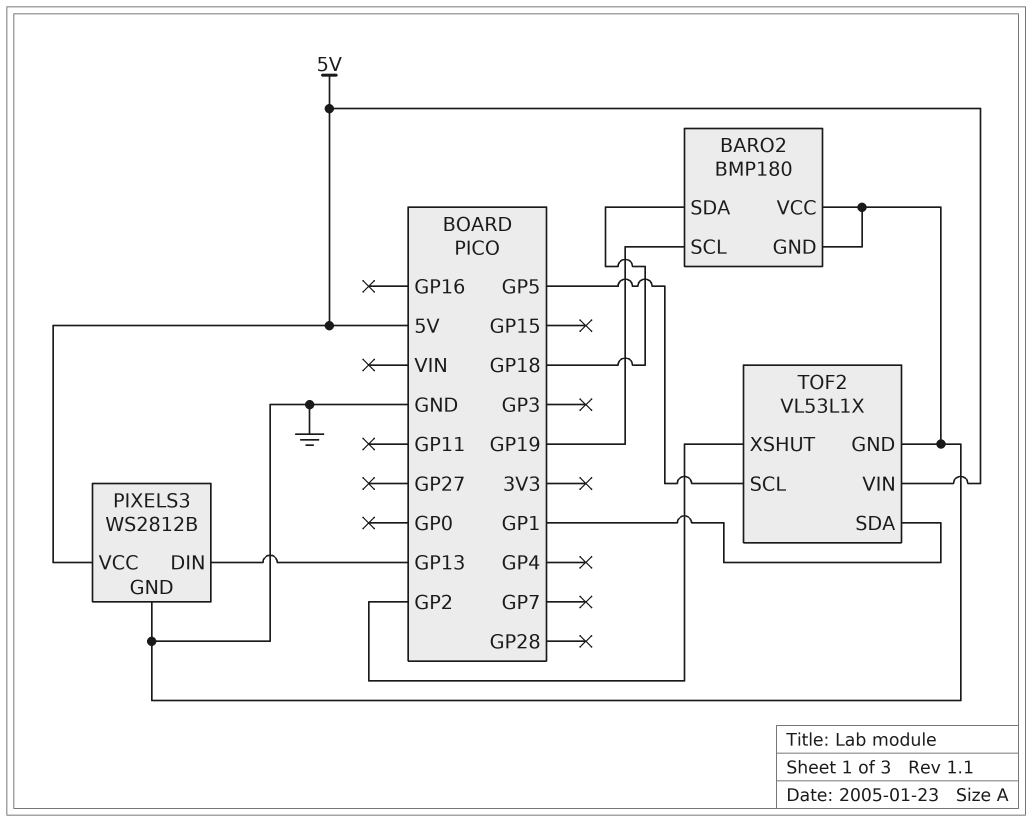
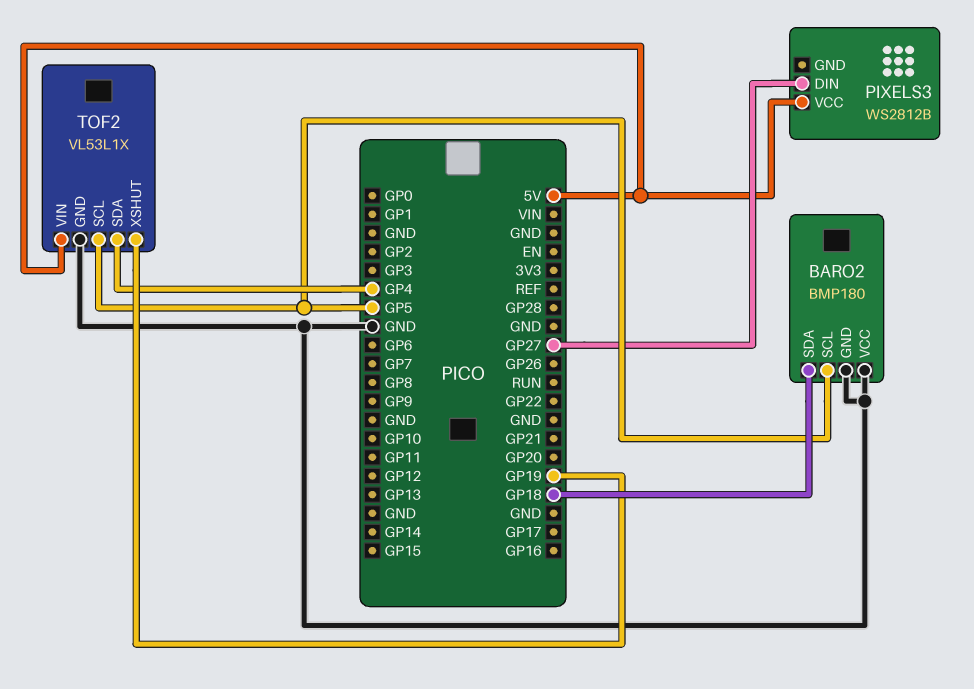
BARO2 pin SCL: GP19 -> GP5
PIXELS3 pin DIN: GP13 -> GP27
PIXELS3 pin GND: GND -> none
TOF2 pin SDA: GP1 -> GP4
TOF2 pin XSHUT: GP2 -> GP19

